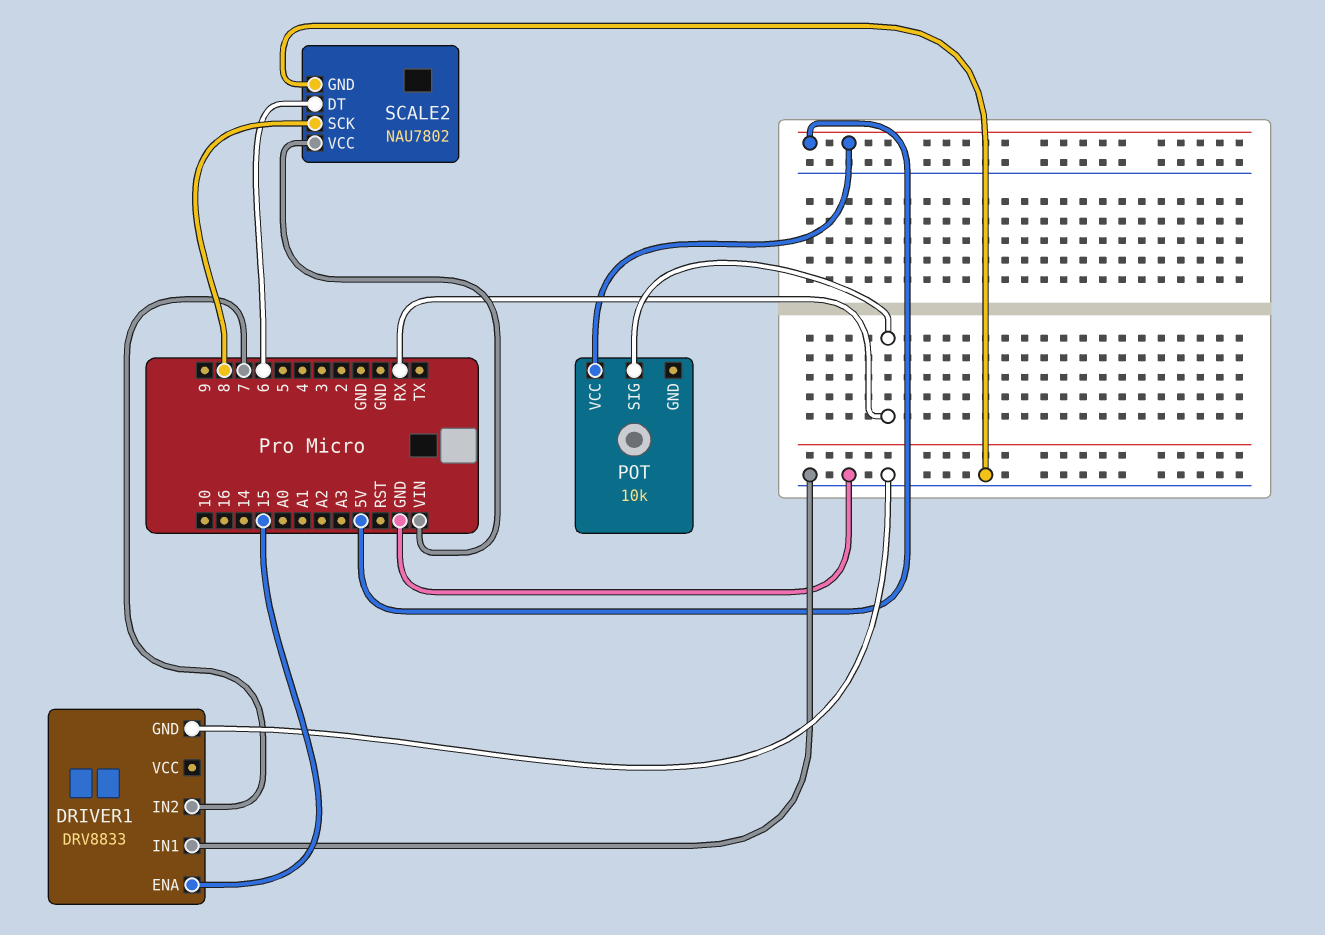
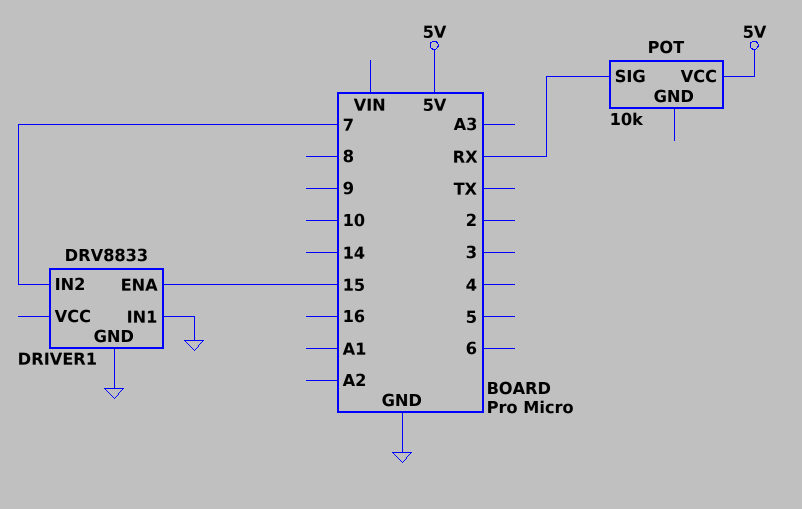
SCALE2: NAU7802 -> none
SCALE2 pin DT: 6 -> none
SCALE2 pin GND: GND -> none
SCALE2 pin SCK: 8 -> none
SCALE2 pin VCC: VIN -> none

